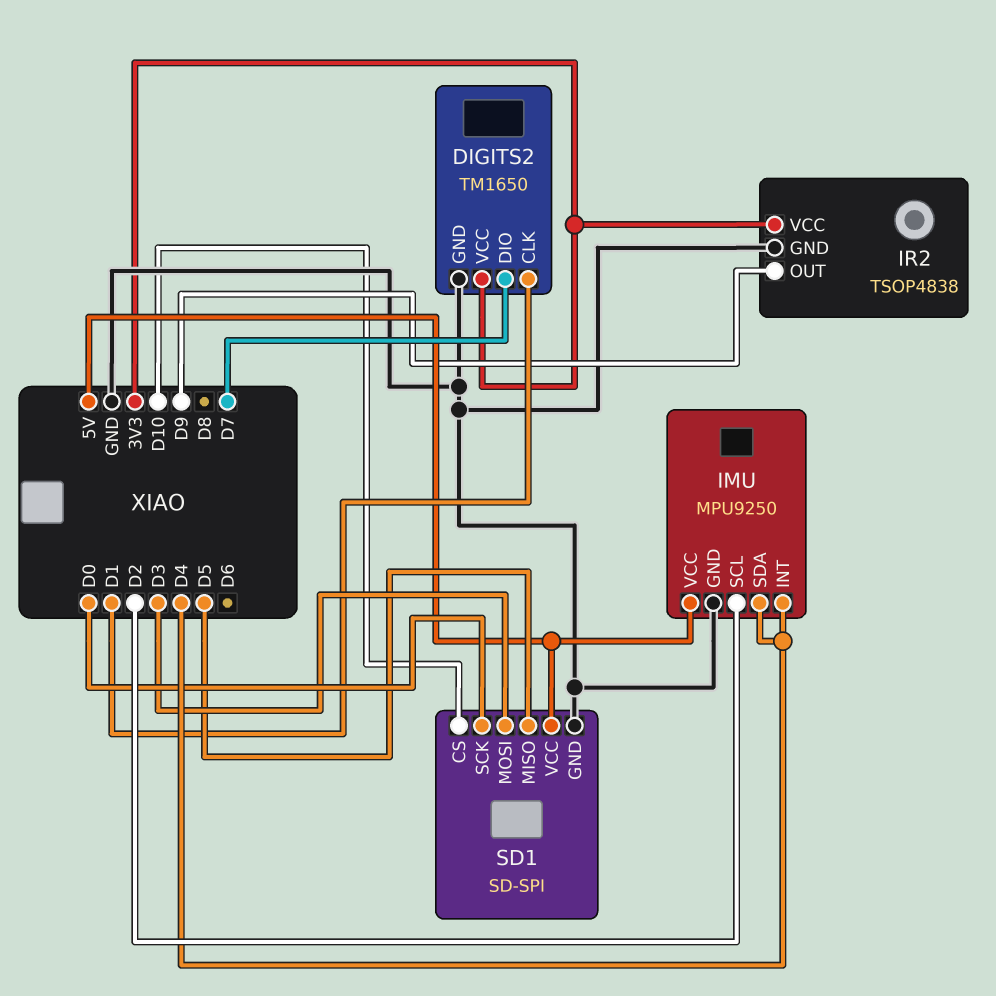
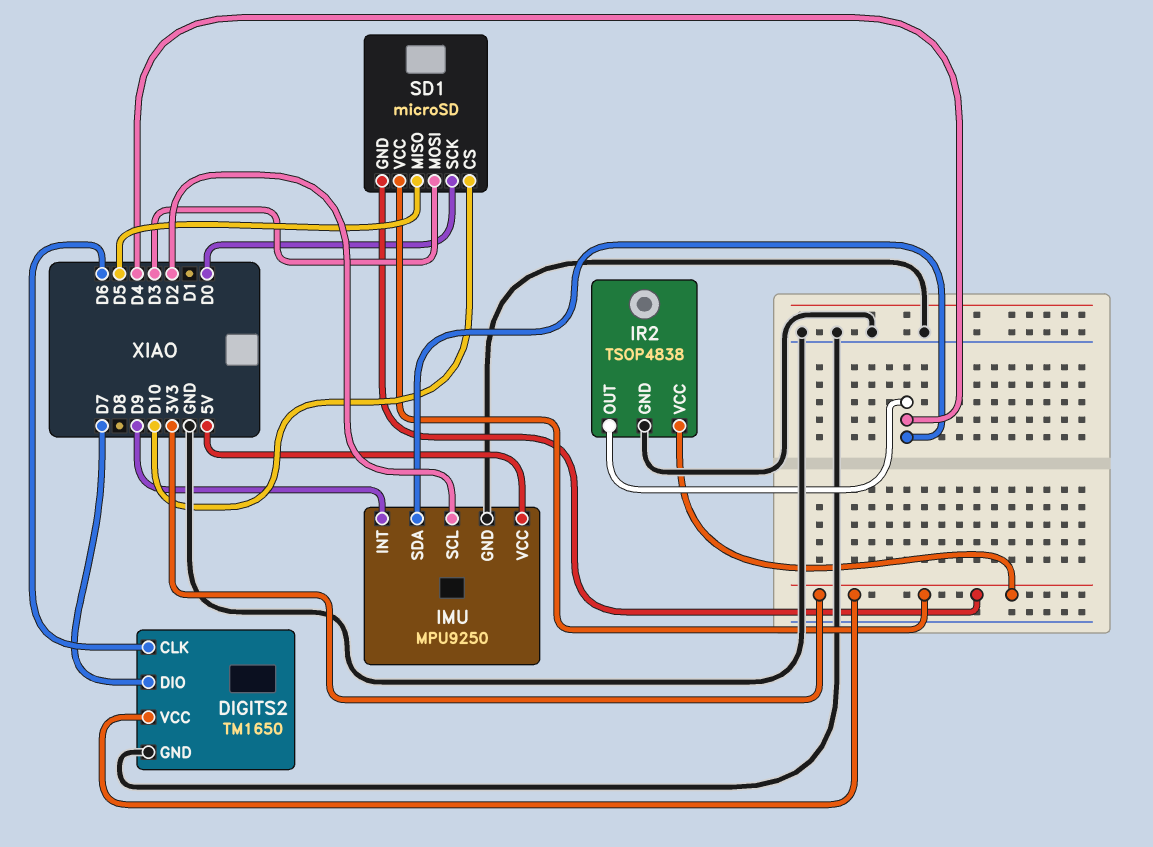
DIGITS2 pin CLK: D1 -> D6
IMU pin INT: D4 -> D9
IR2 pin OUT: D9 -> D4
SD1: SD-SPI -> microSD
SD1 pin GND: GND -> 3V3
SD1 pin VCC: 5V -> 3V3

